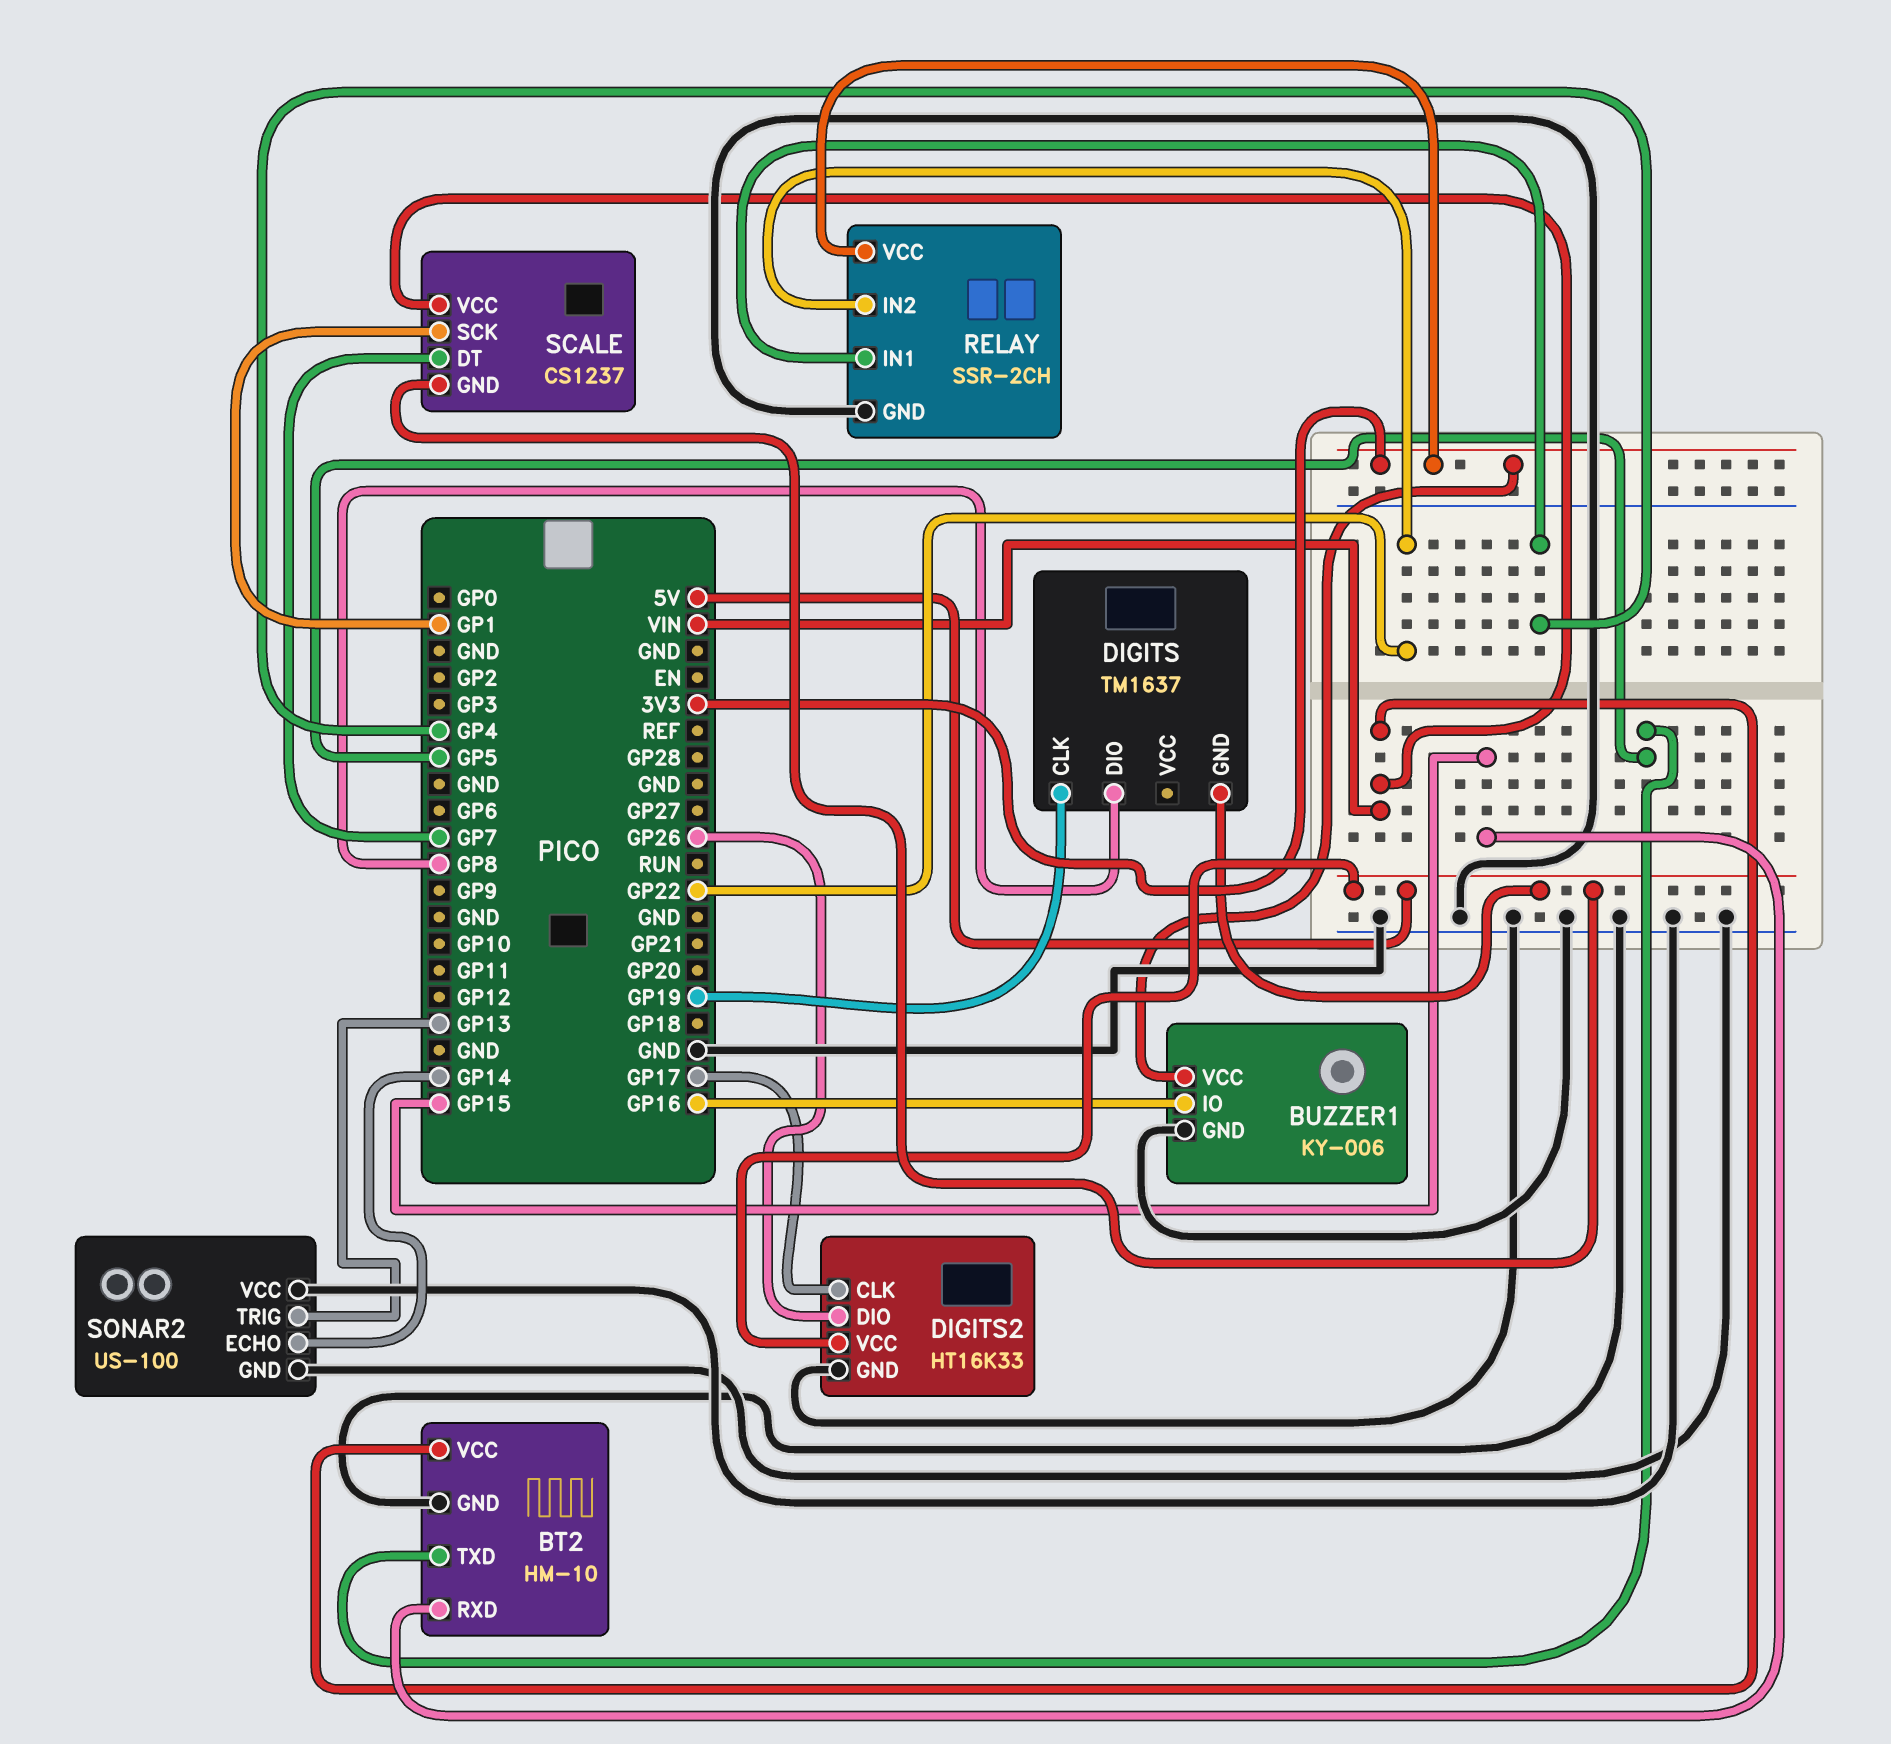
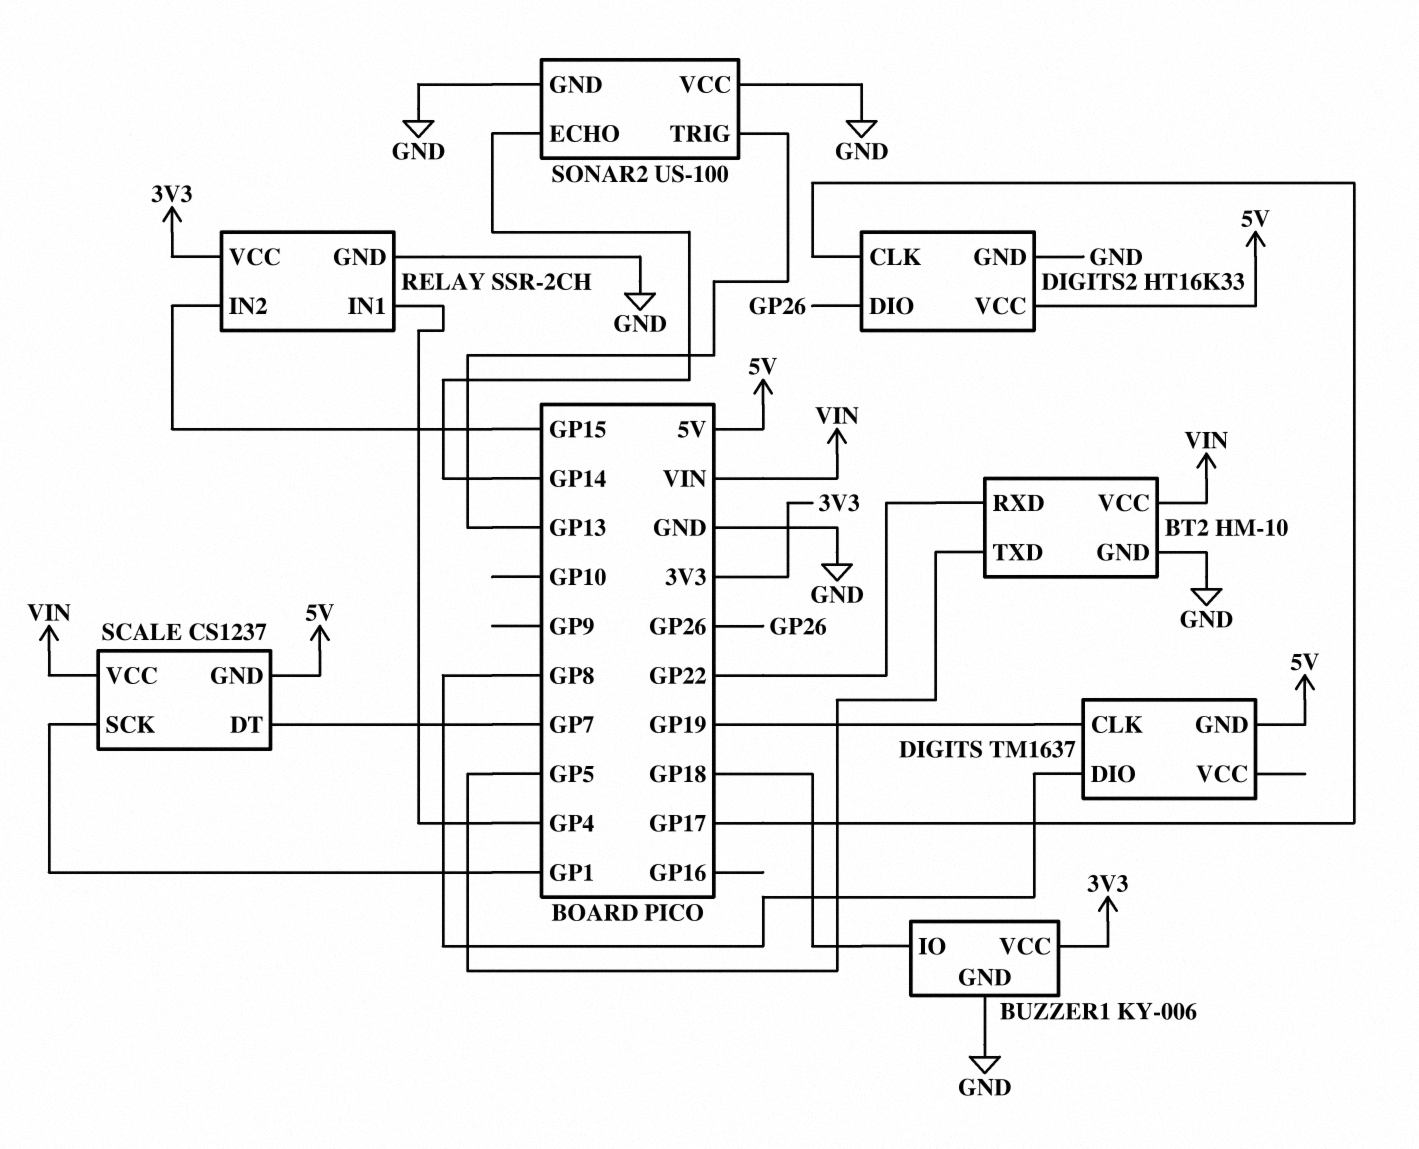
BT2 pin RXD: GP15 -> GP22
BUZZER1 pin IO: GP16 -> GP18
RELAY pin IN2: GP22 -> GP15

